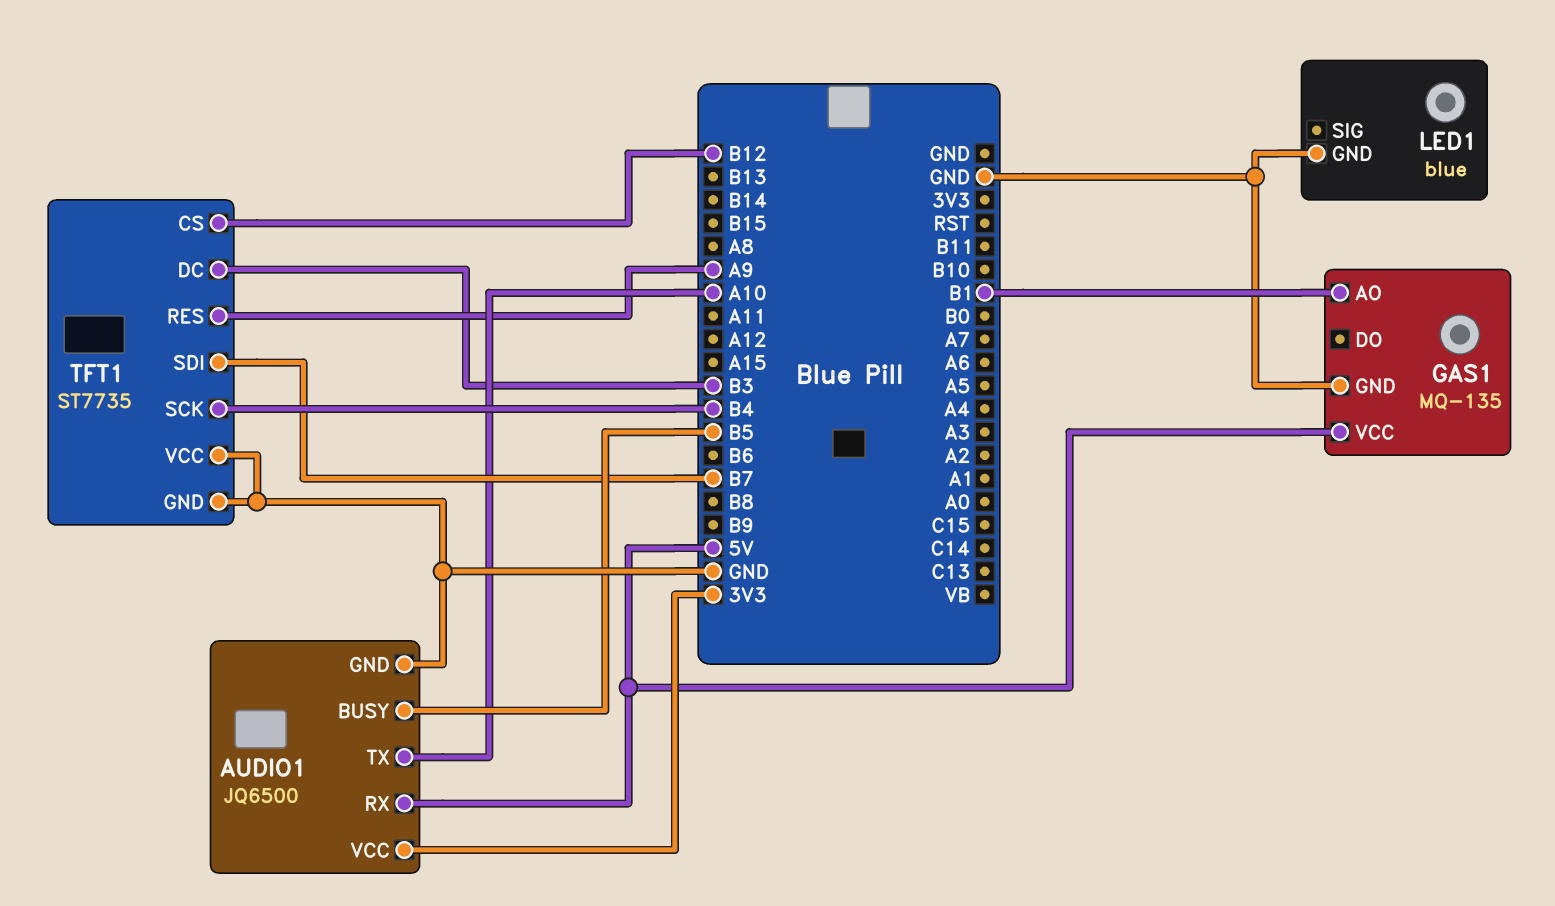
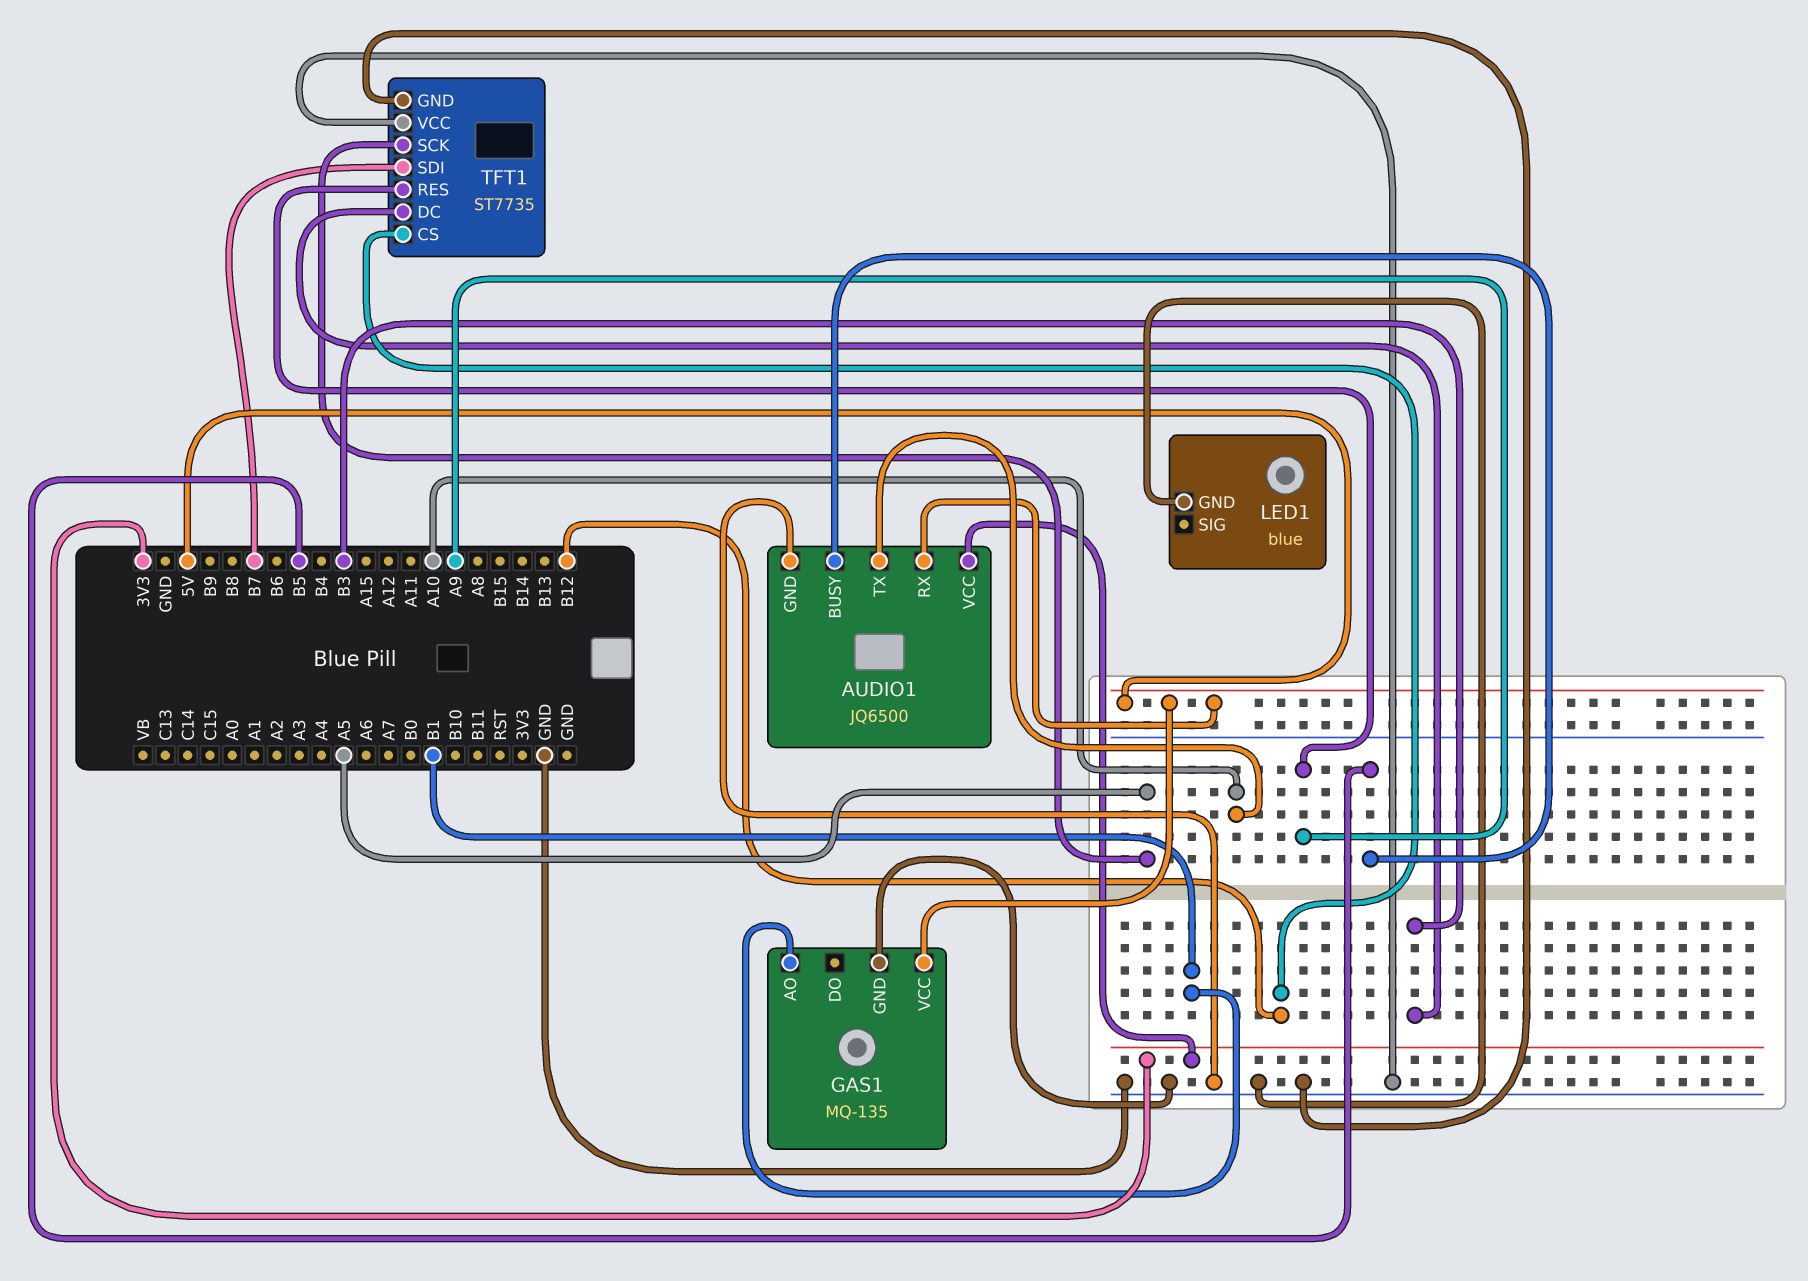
TFT1 pin SCK: B4 -> A5

